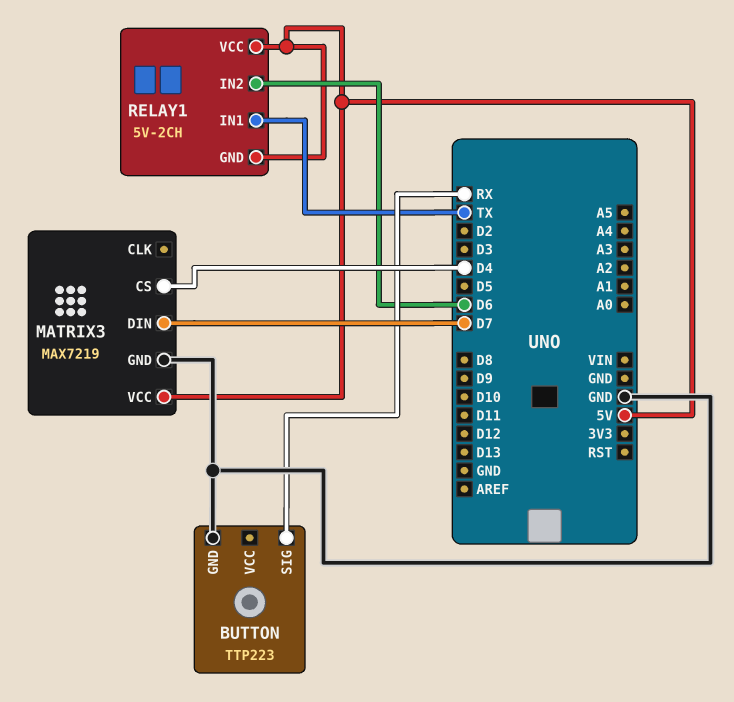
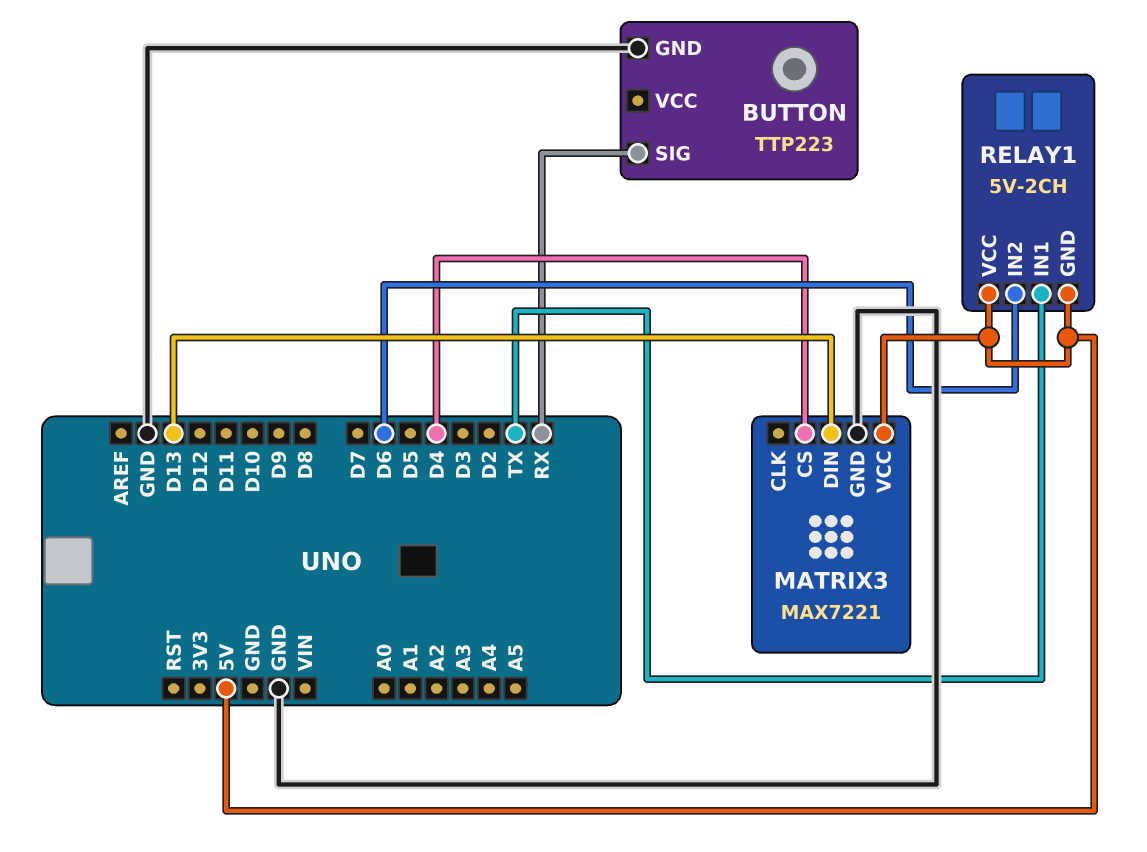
MATRIX3: MAX7219 -> MAX7221
MATRIX3 pin DIN: D7 -> D13

